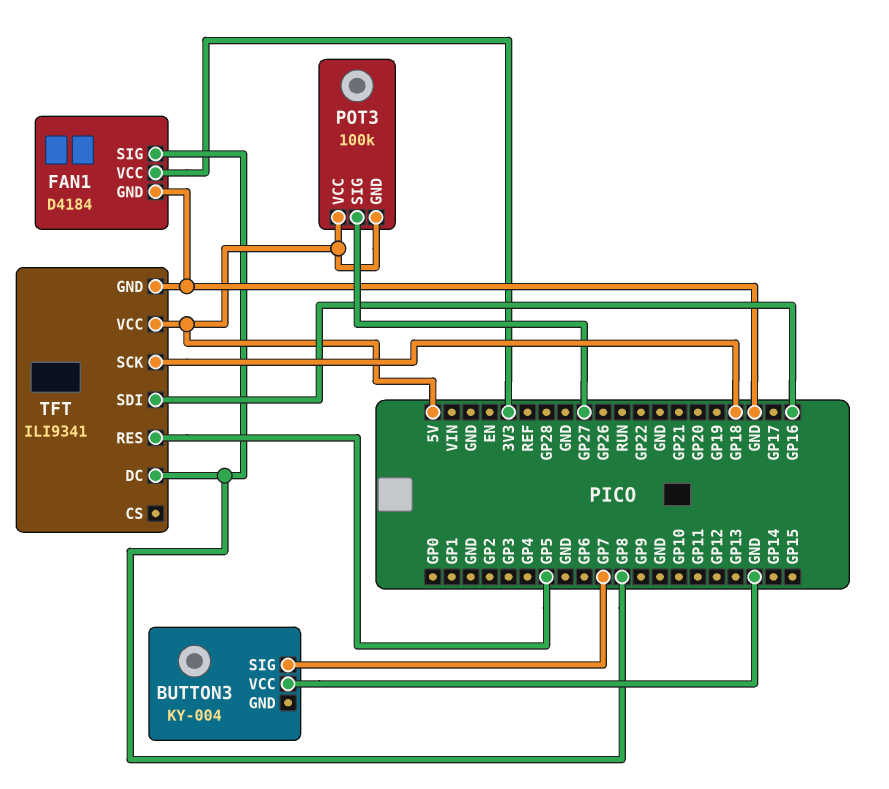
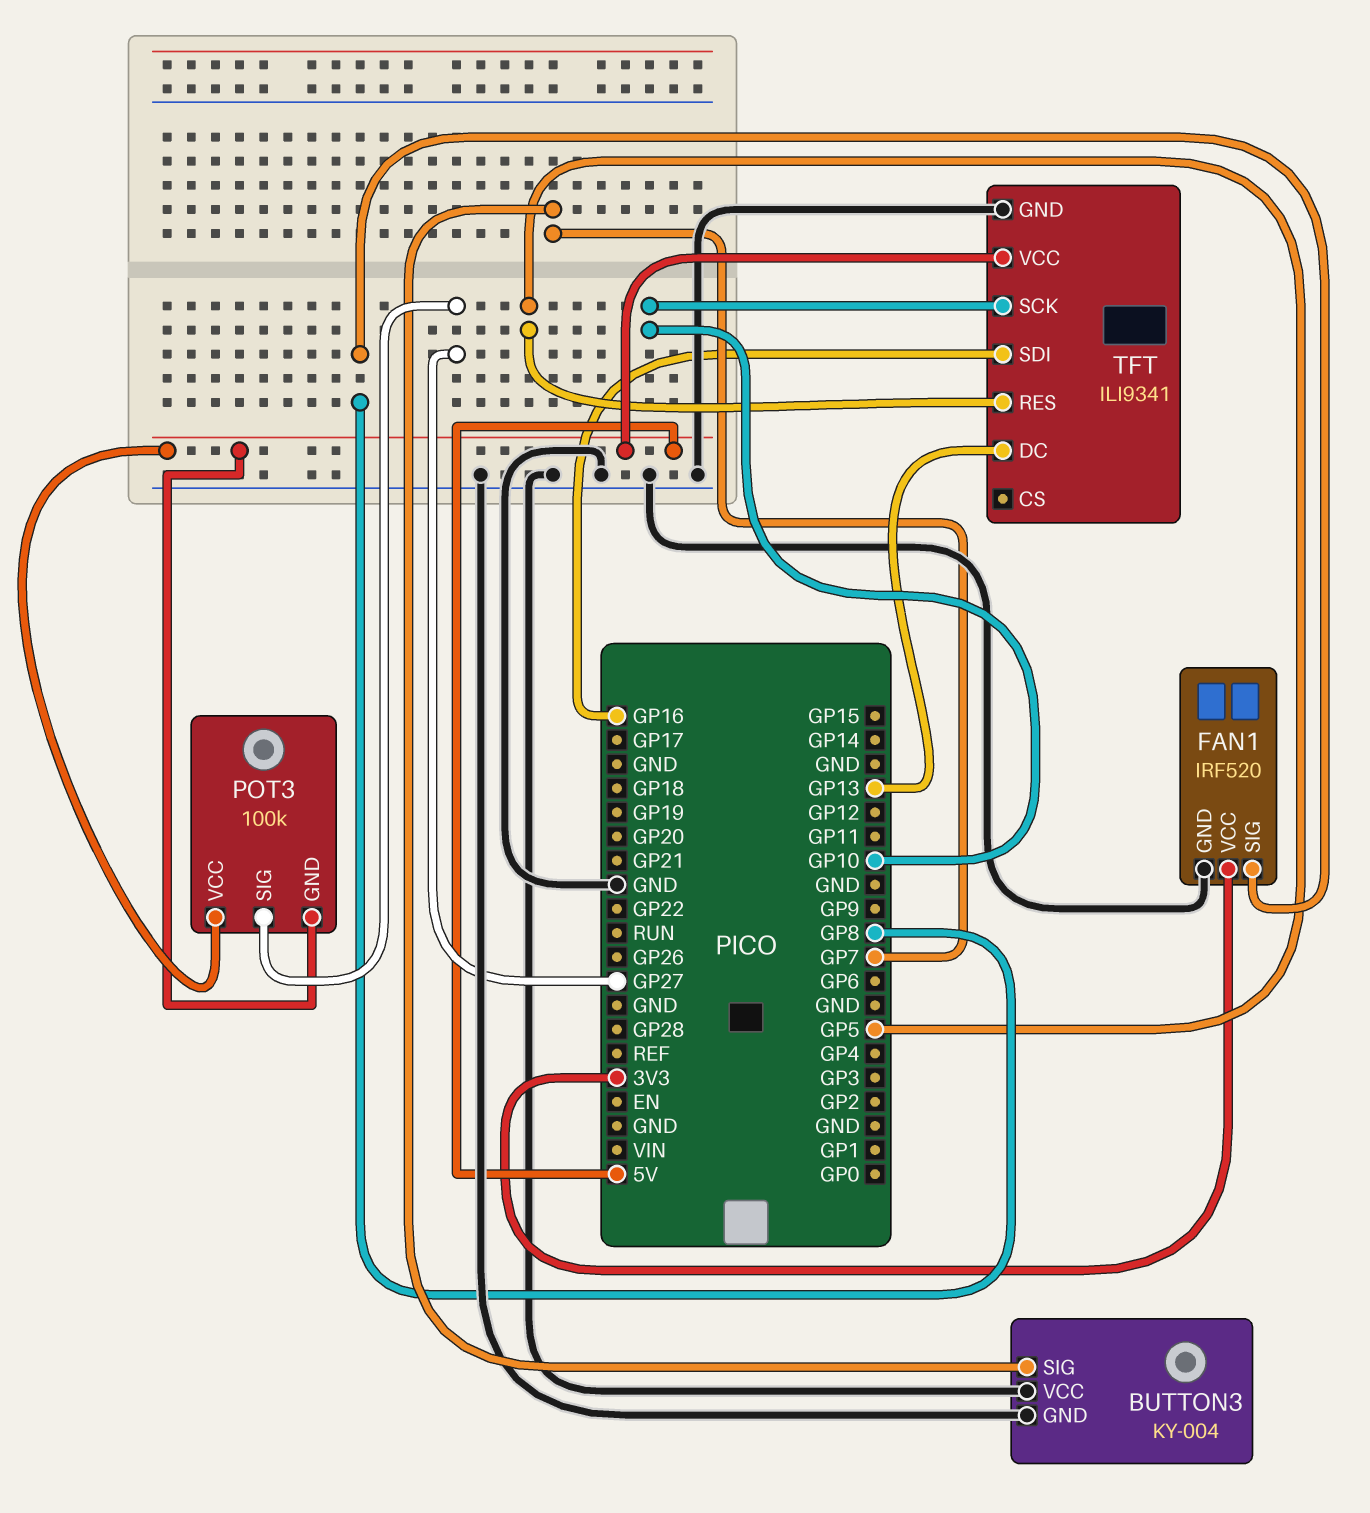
BUTTON3 pin GND: none -> GND
FAN1: D4184 -> IRF520
TFT pin DC: GP8 -> GP13
TFT pin SCK: GP18 -> GP10

